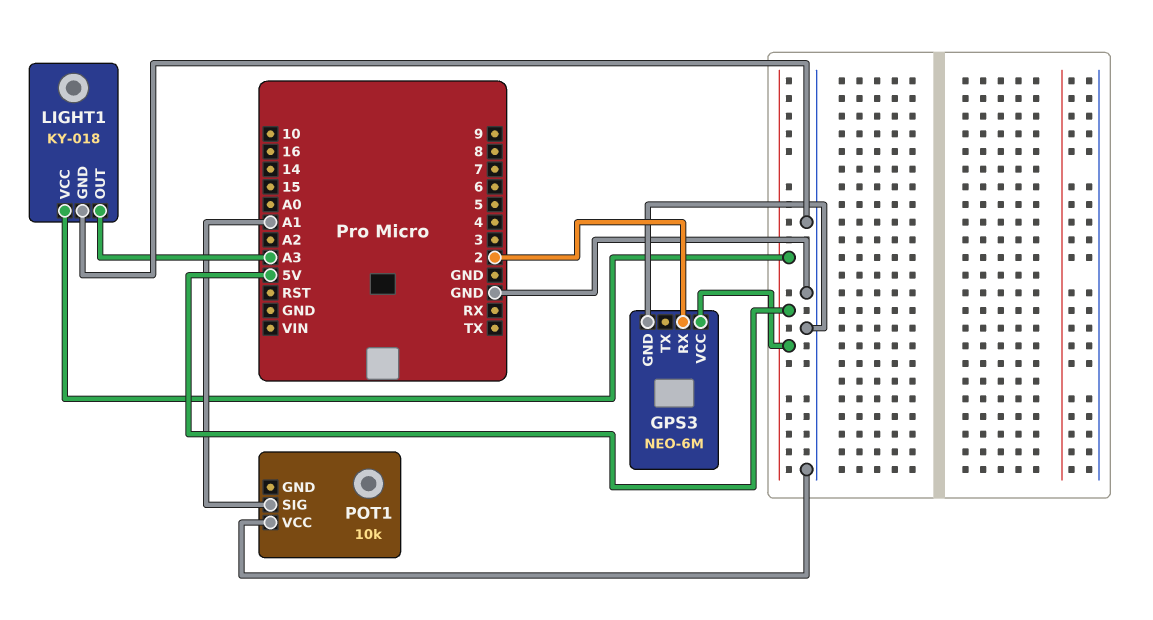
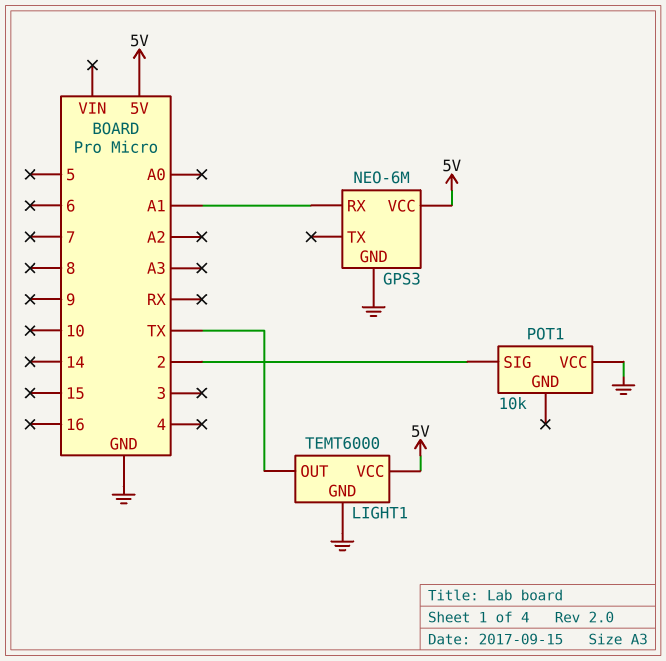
GPS3 pin RX: 2 -> A1
LIGHT1: KY-018 -> TEMT6000
LIGHT1 pin OUT: A3 -> TX
POT1 pin SIG: A1 -> 2

